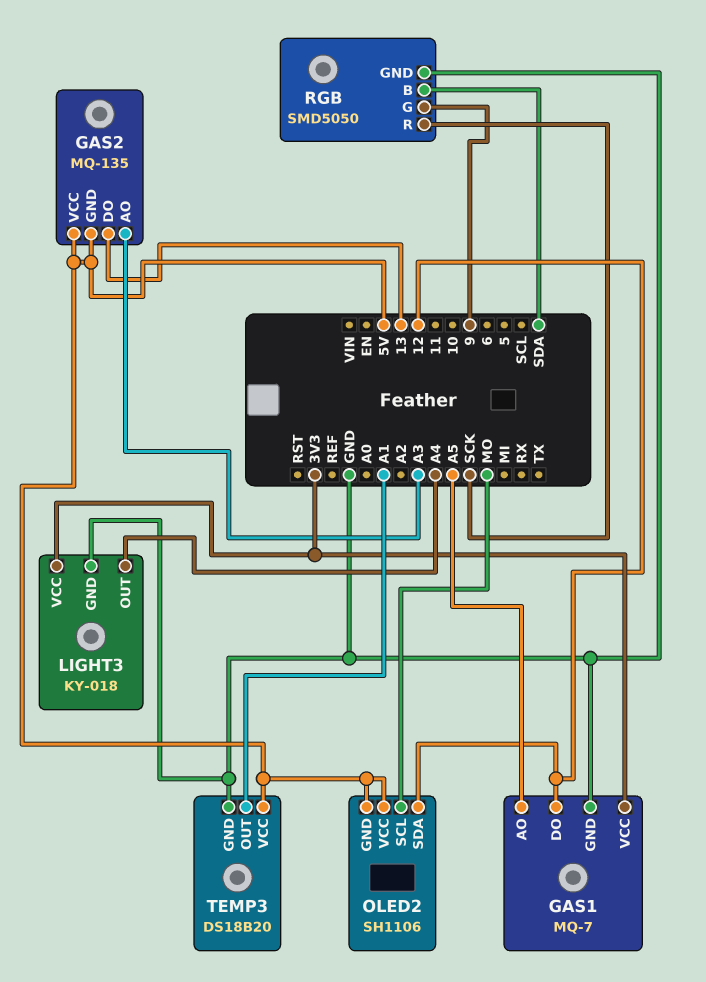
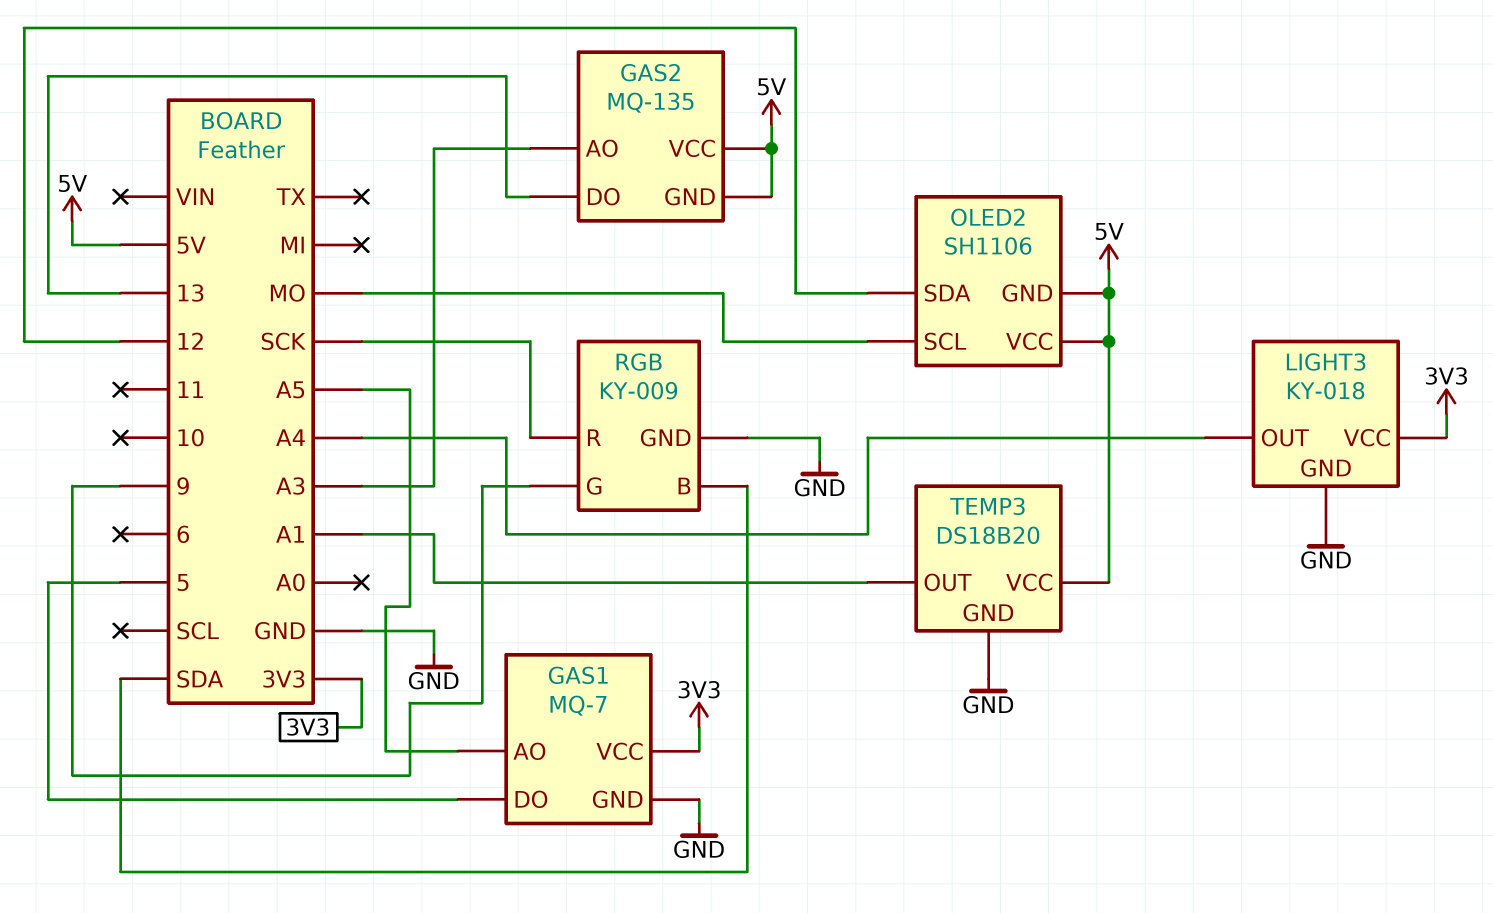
GAS1 pin DO: 12 -> 5
RGB: SMD5050 -> KY-009

